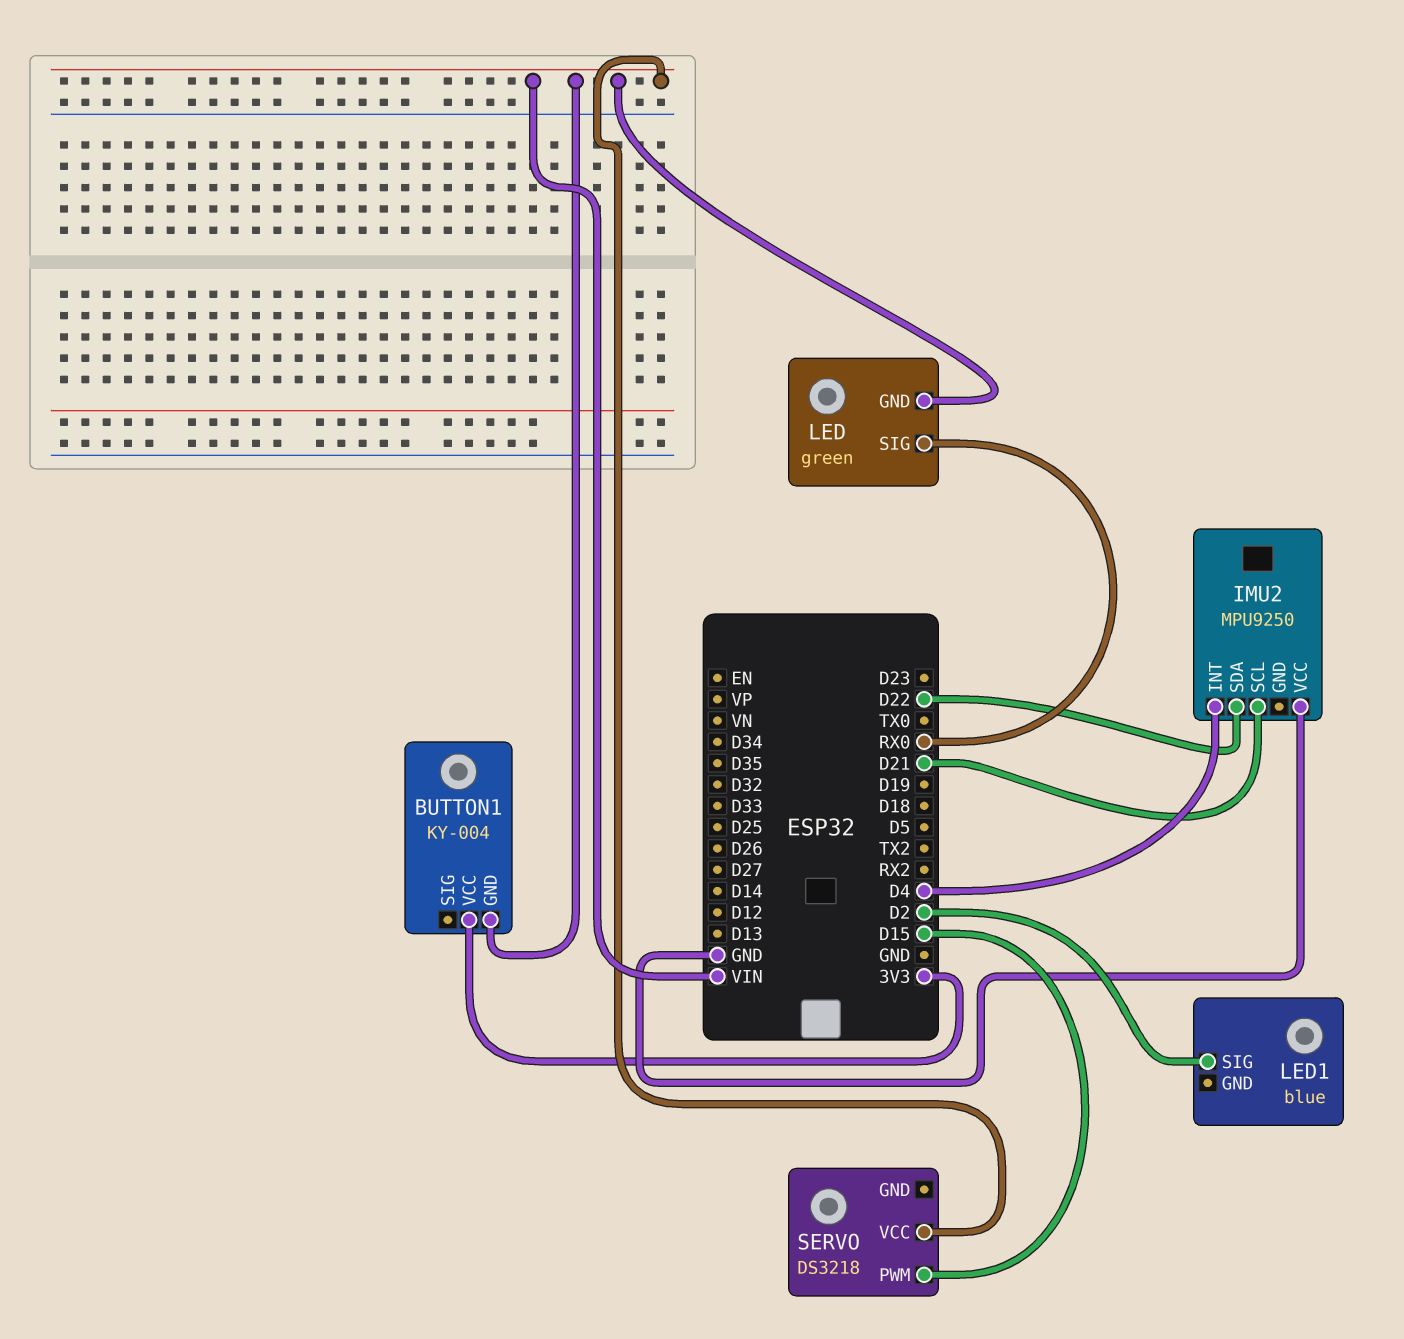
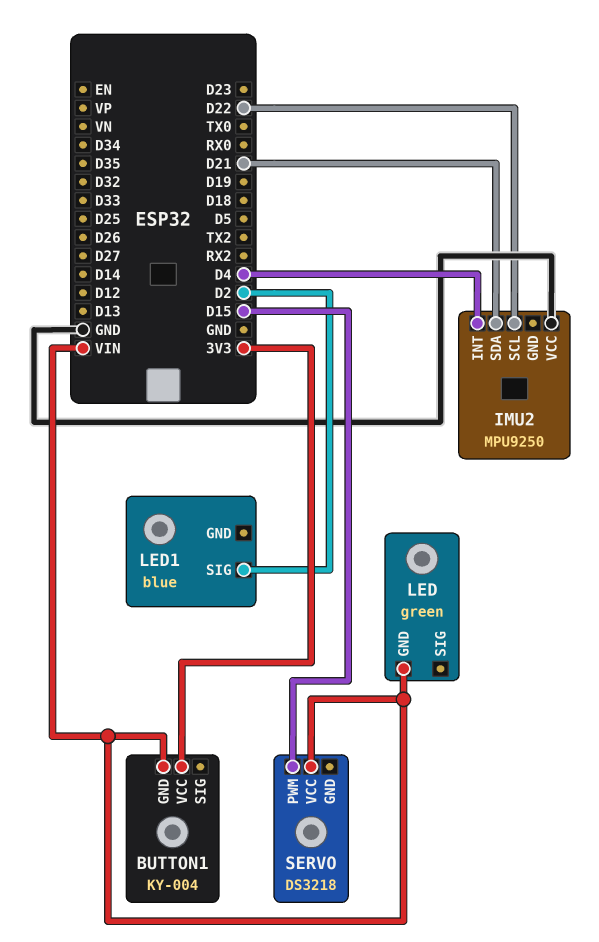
IMU2 pin SCL: D21 -> D22
IMU2 pin SDA: D22 -> D21
LED pin SIG: RX0 -> none

